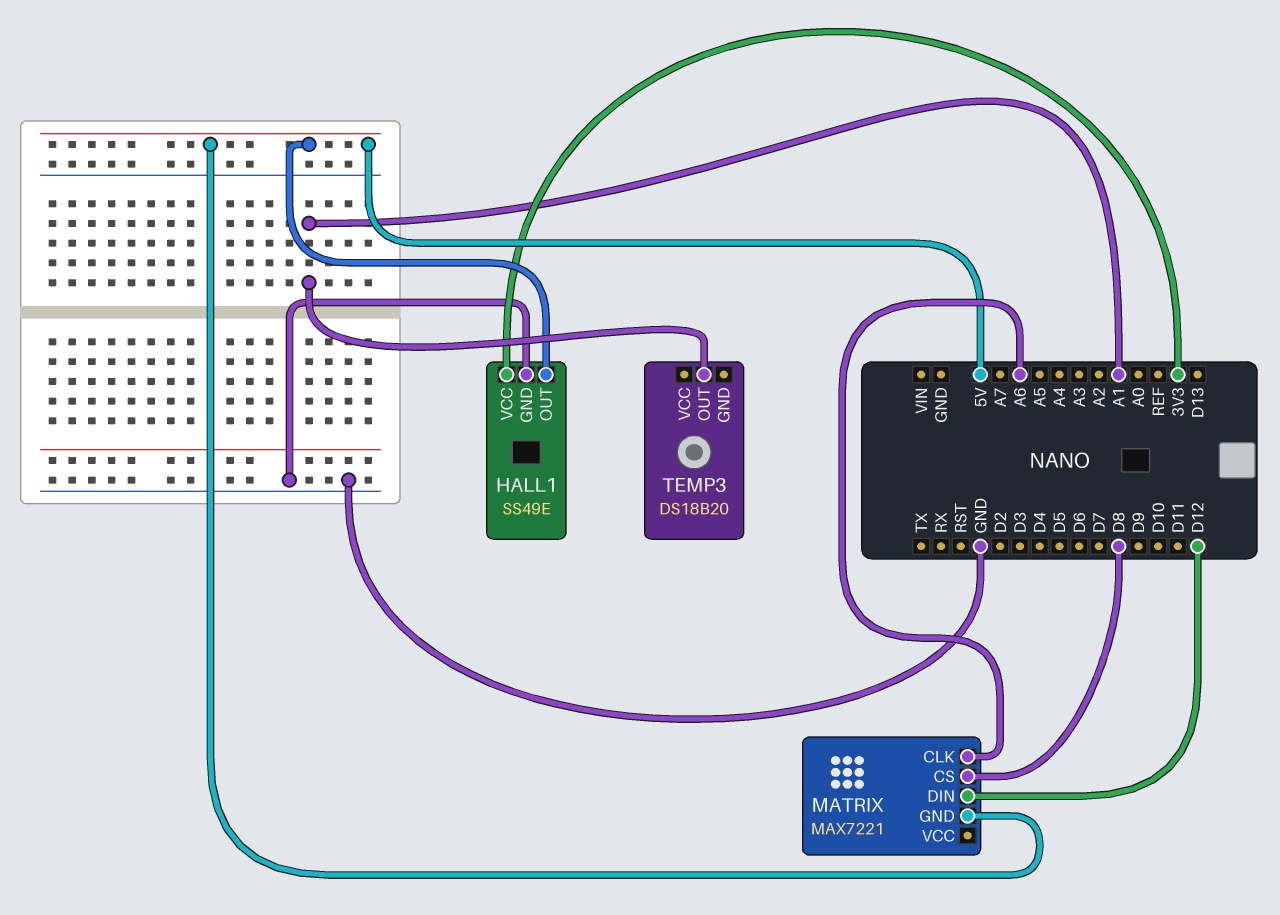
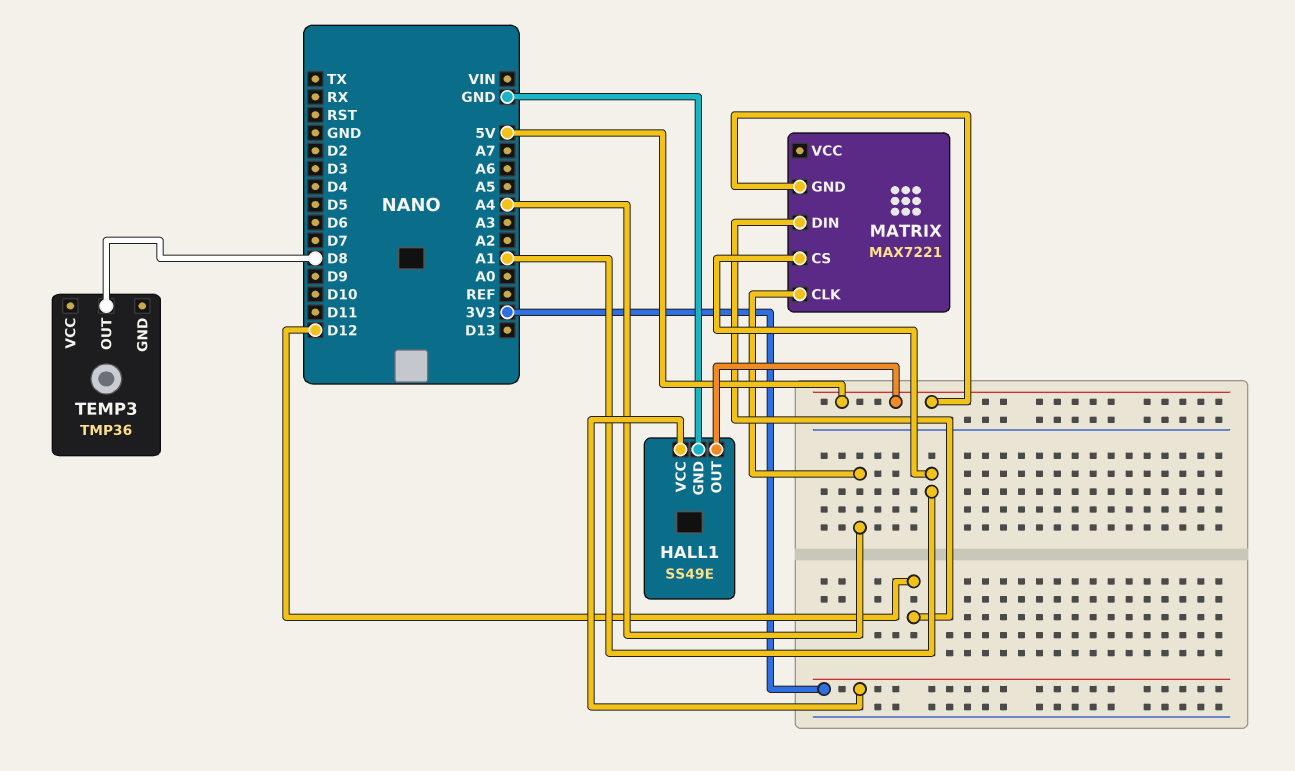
MATRIX pin CLK: A6 -> A4
MATRIX pin CS: D8 -> A1
TEMP3: DS18B20 -> TMP36
TEMP3 pin OUT: A1 -> D8

